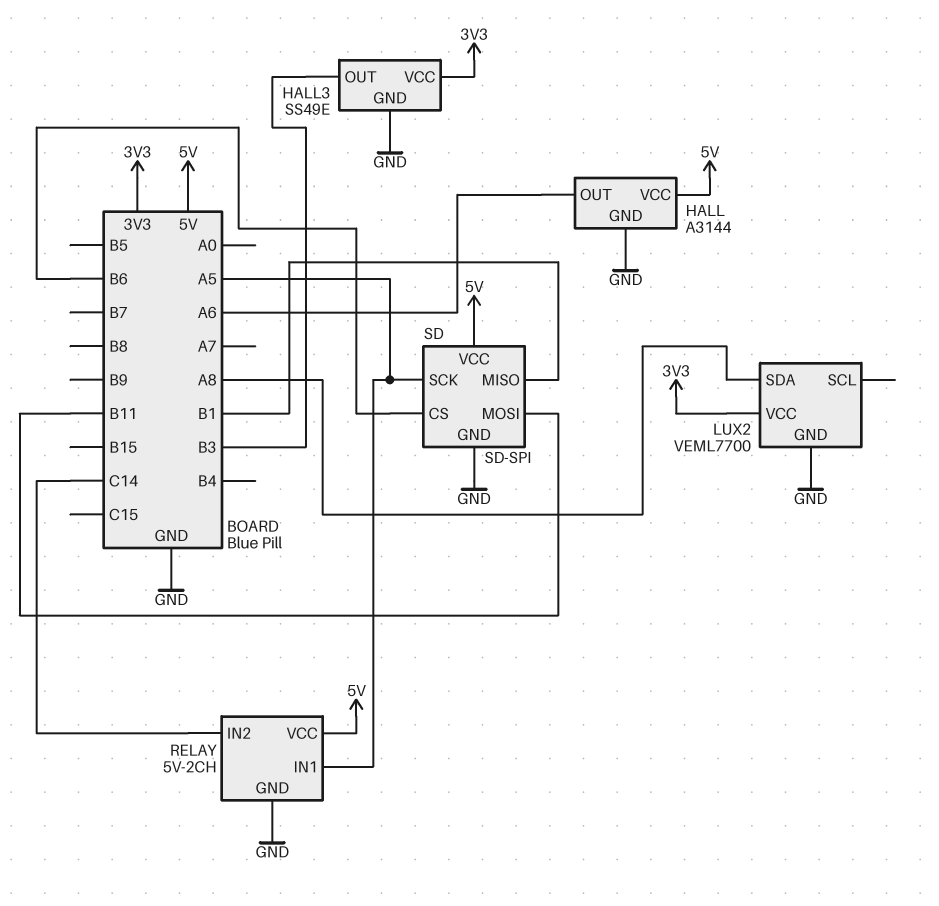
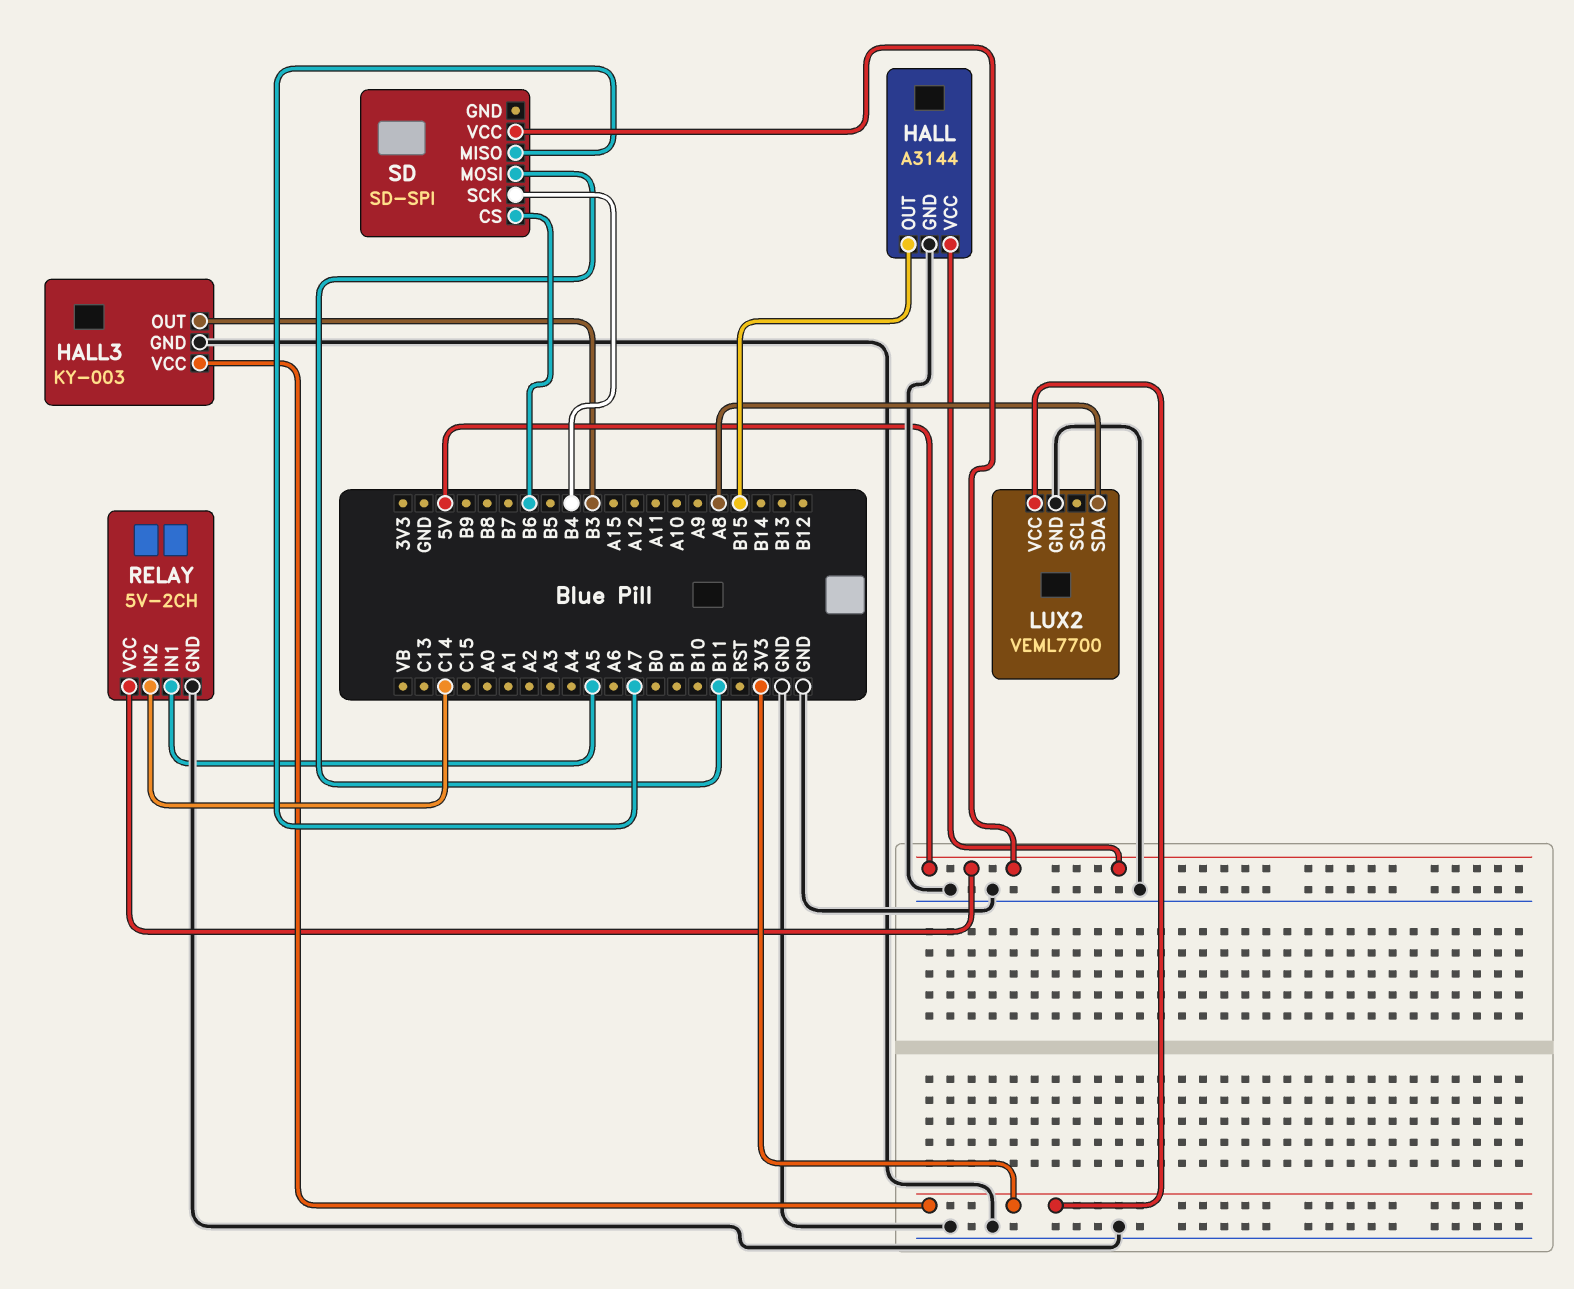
HALL pin OUT: A6 -> B15
HALL3: SS49E -> KY-003
SD pin GND: GND -> none
SD pin MISO: B1 -> A7
SD pin SCK: A5 -> B4

